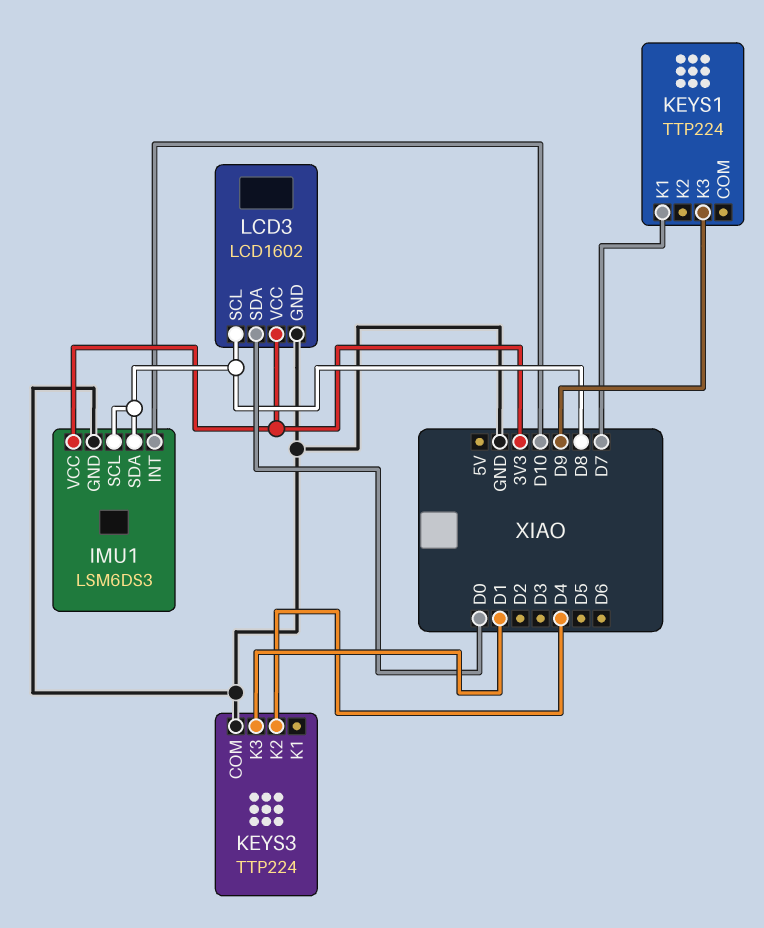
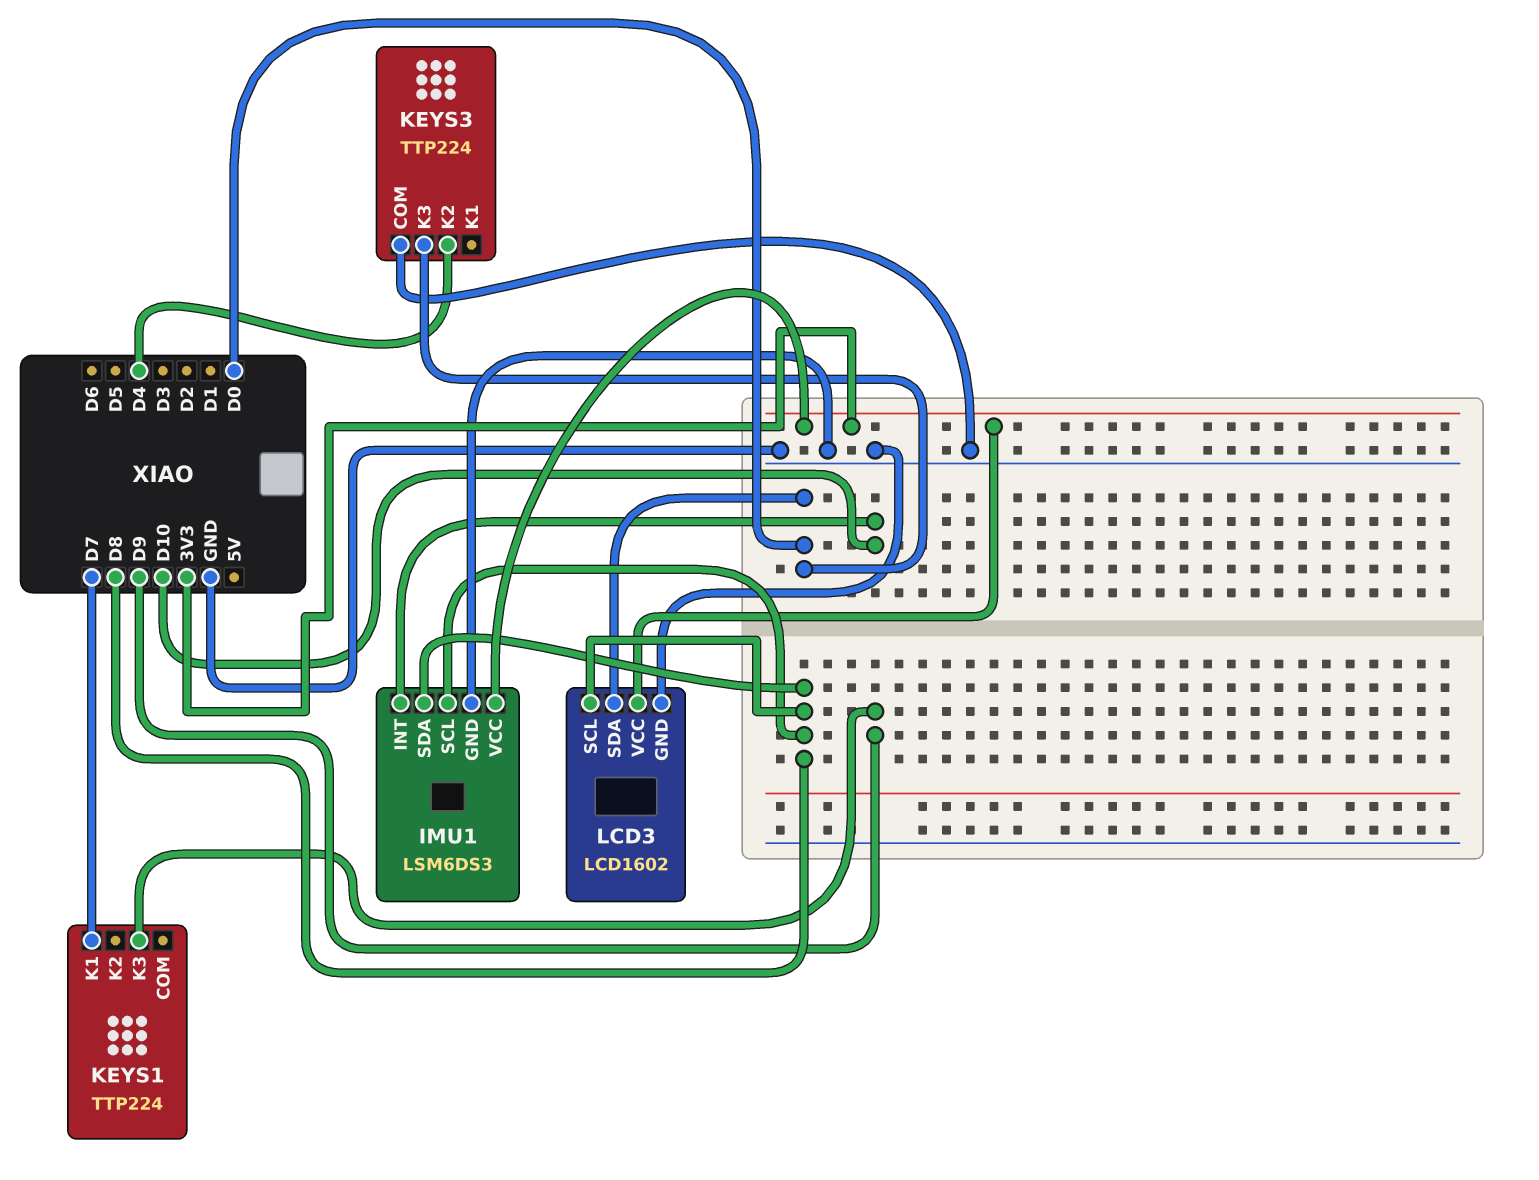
KEYS3 pin K3: D1 -> D0

